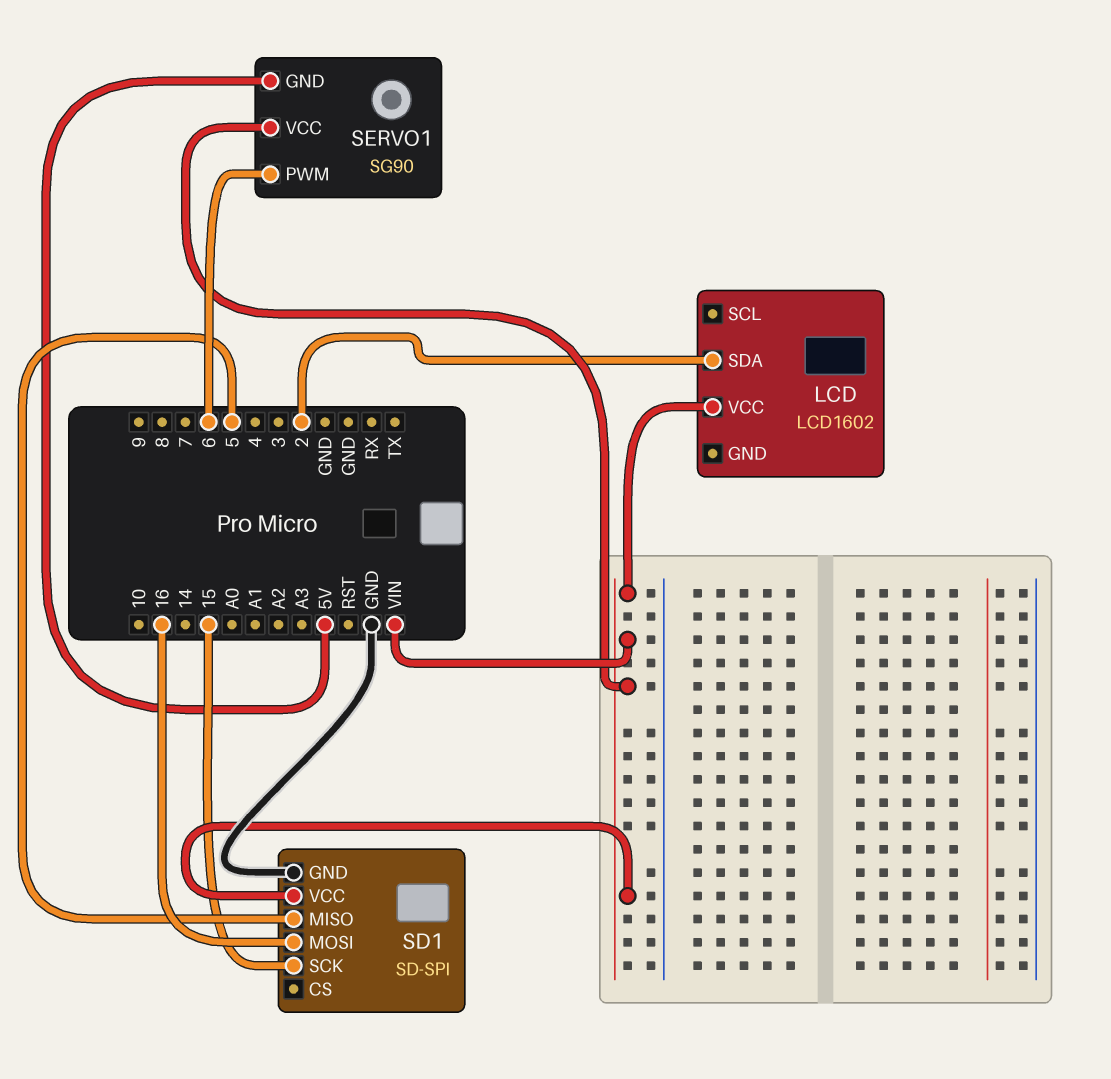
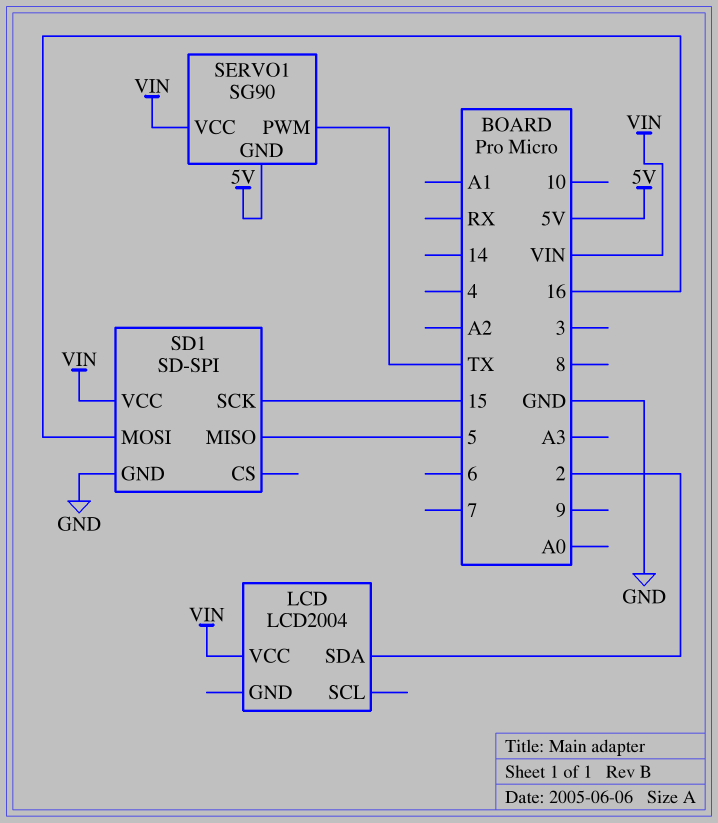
LCD: LCD1602 -> LCD2004
SERVO1 pin PWM: 6 -> TX

